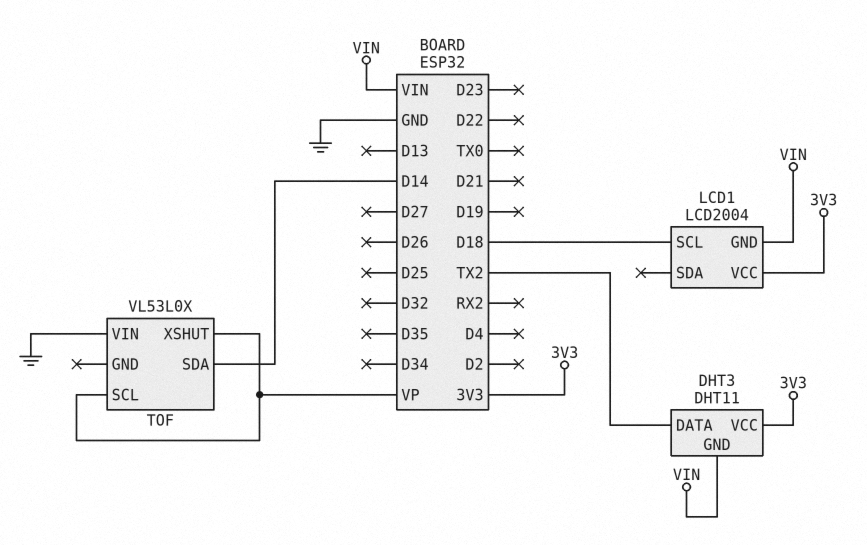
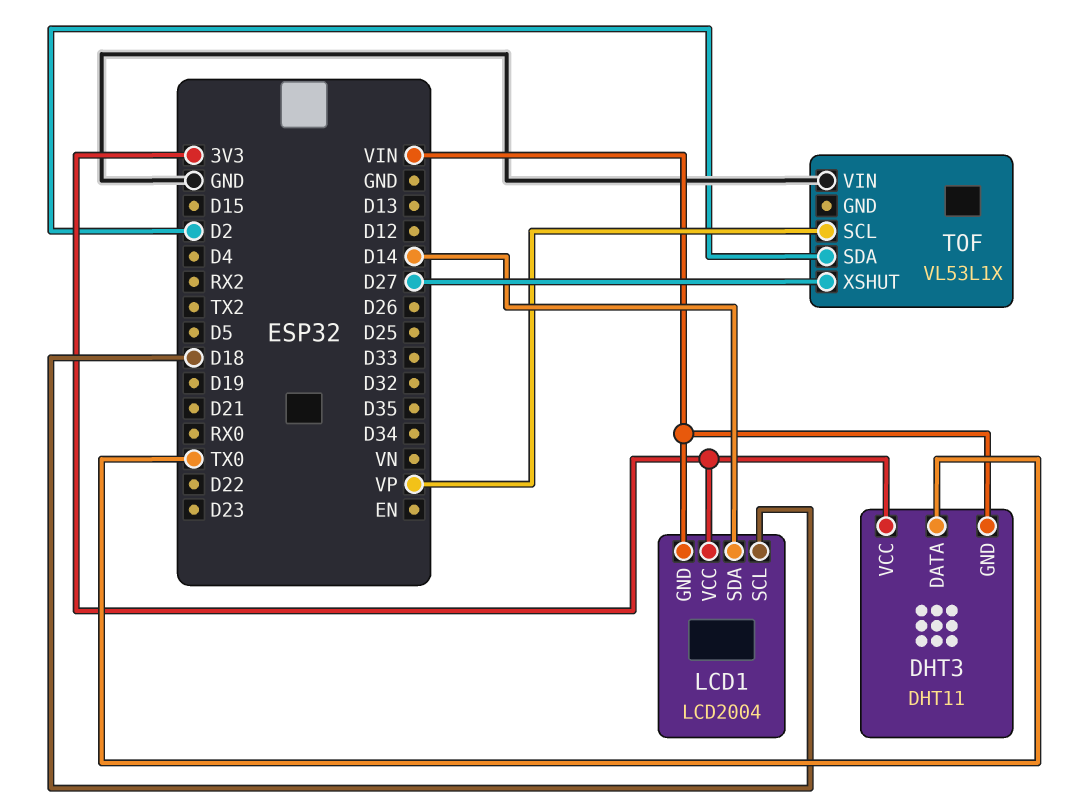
DHT3 pin DATA: TX2 -> TX0
LCD1 pin SDA: none -> D14
TOF: VL53L0X -> VL53L1X
TOF pin SDA: D14 -> D2
TOF pin XSHUT: VP -> D27

